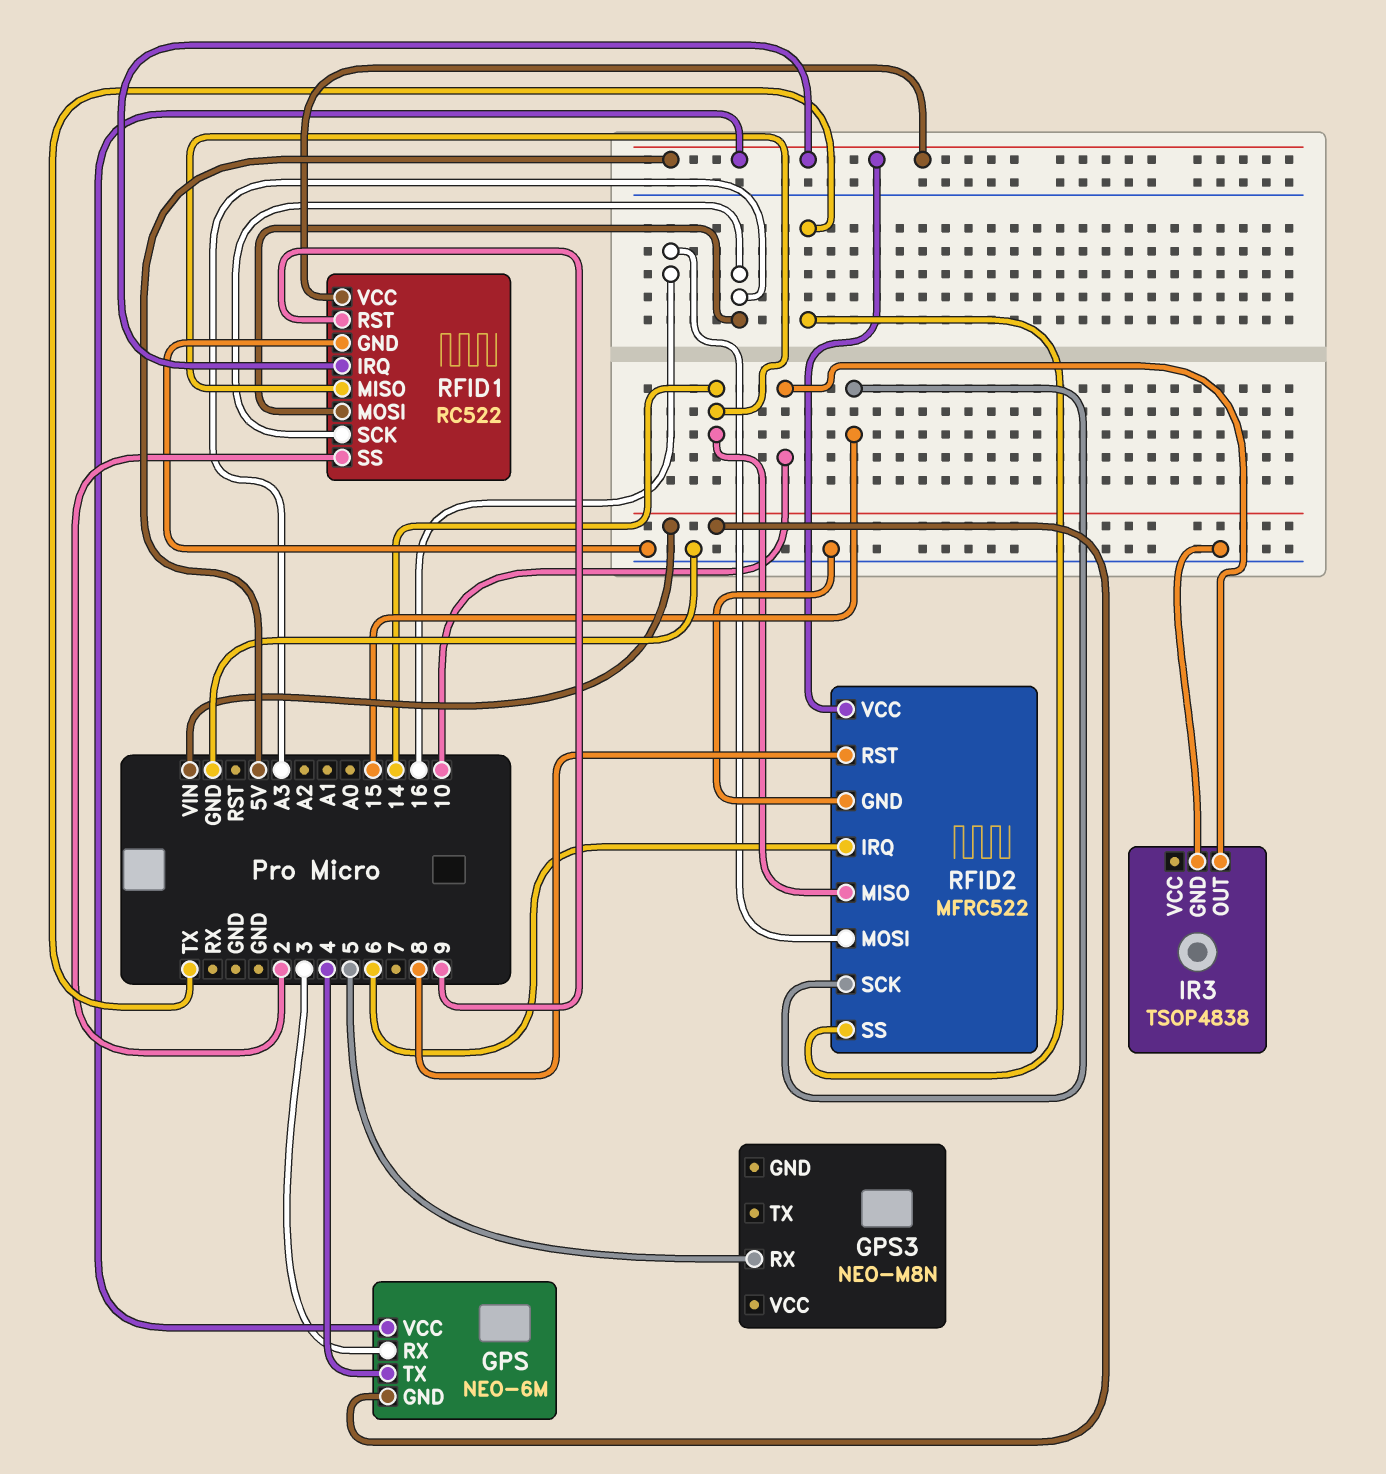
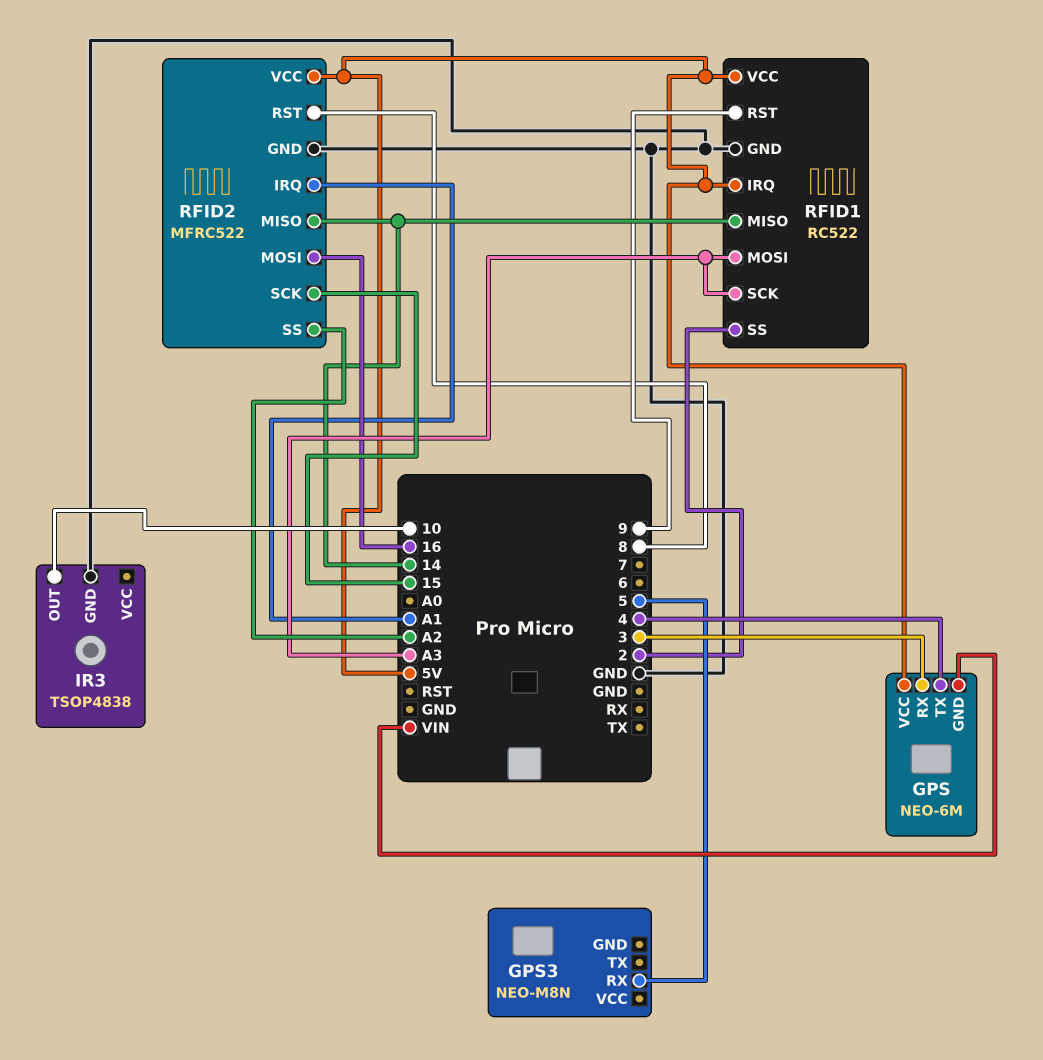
RFID2 pin IRQ: 6 -> A1
RFID2 pin SS: TX -> A2

